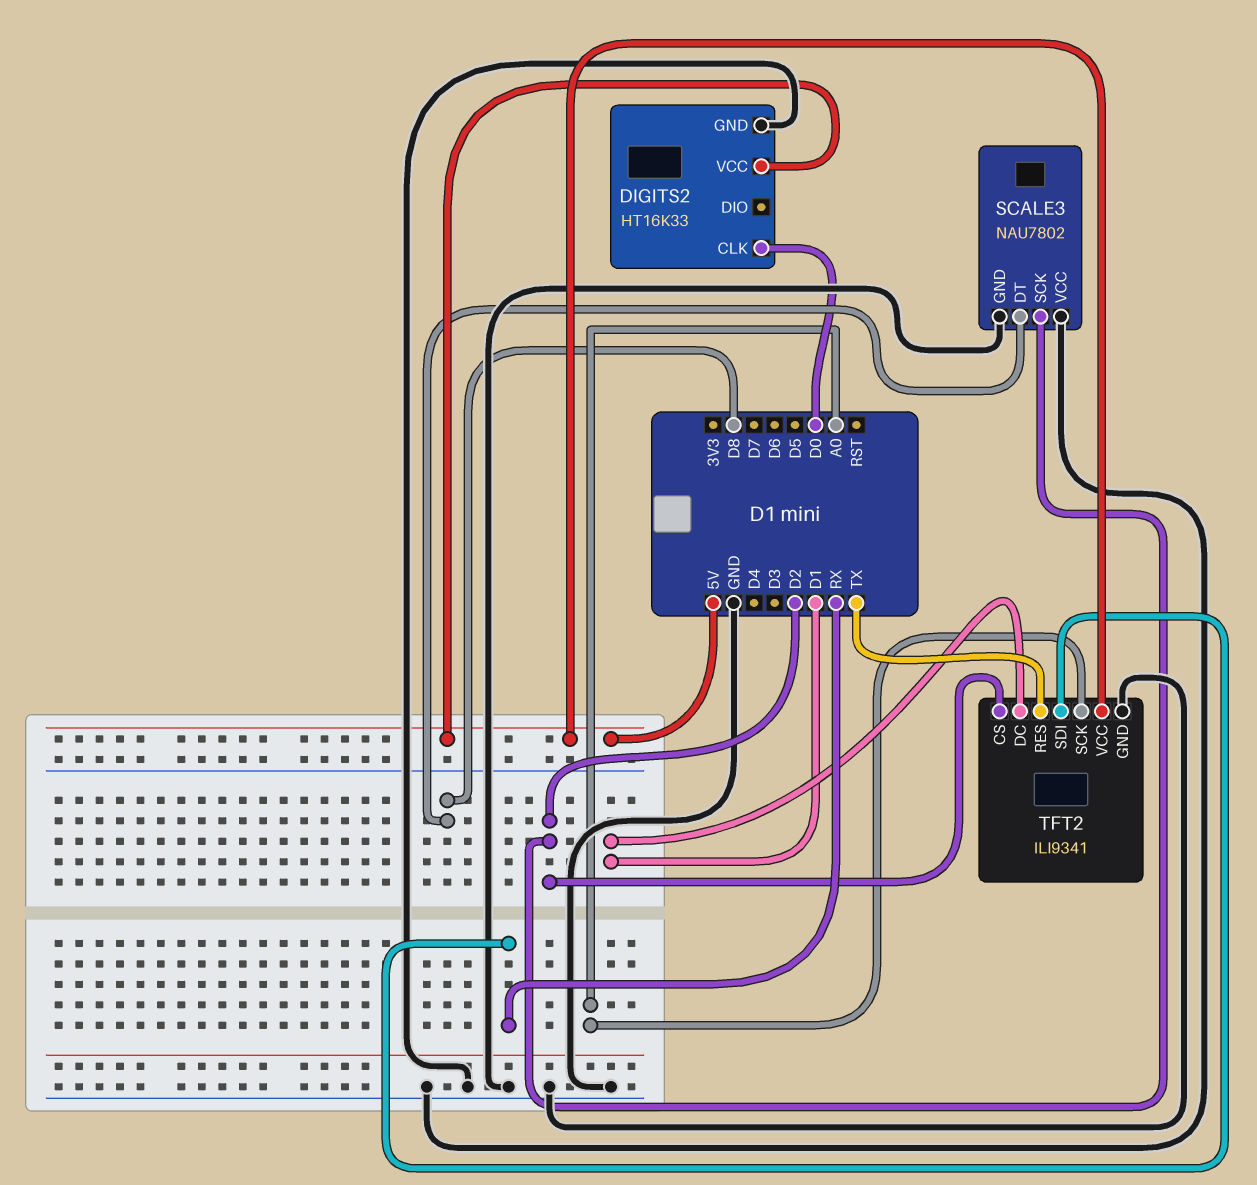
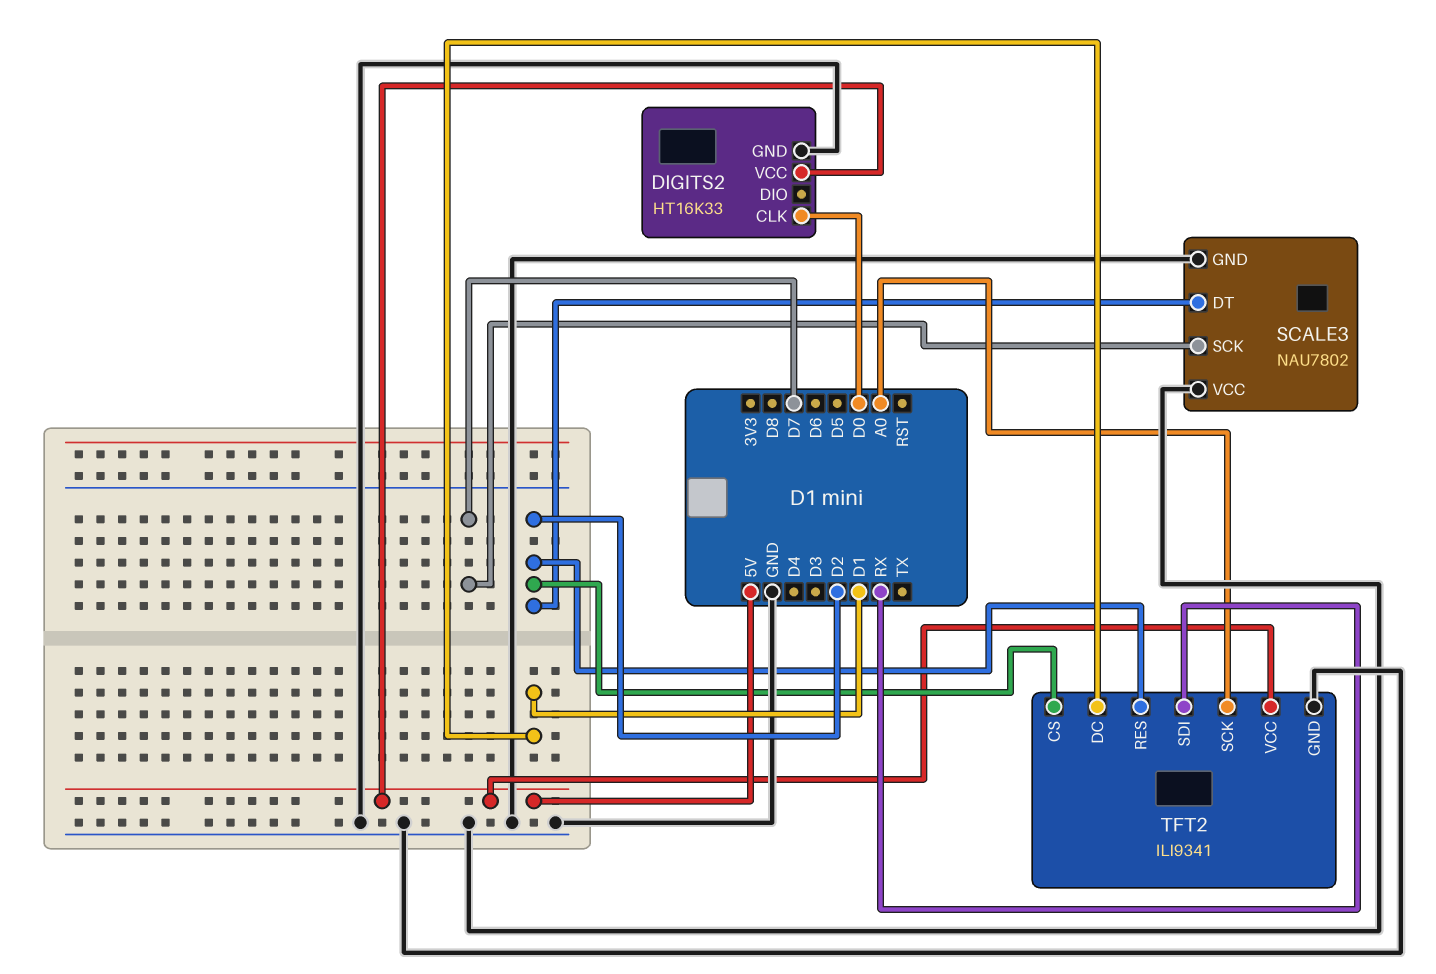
SCALE3 pin DT: D8 -> D2
SCALE3 pin SCK: D2 -> D7
TFT2 pin RES: TX -> D2

